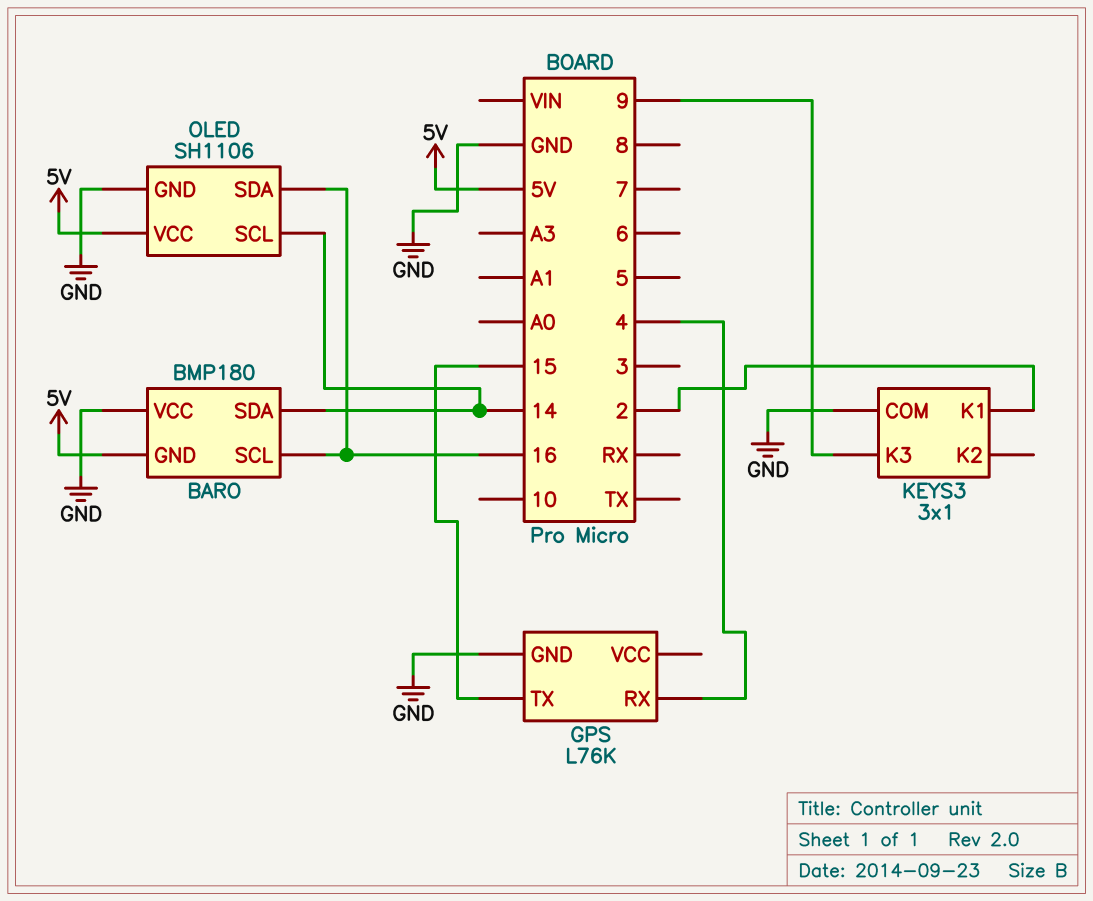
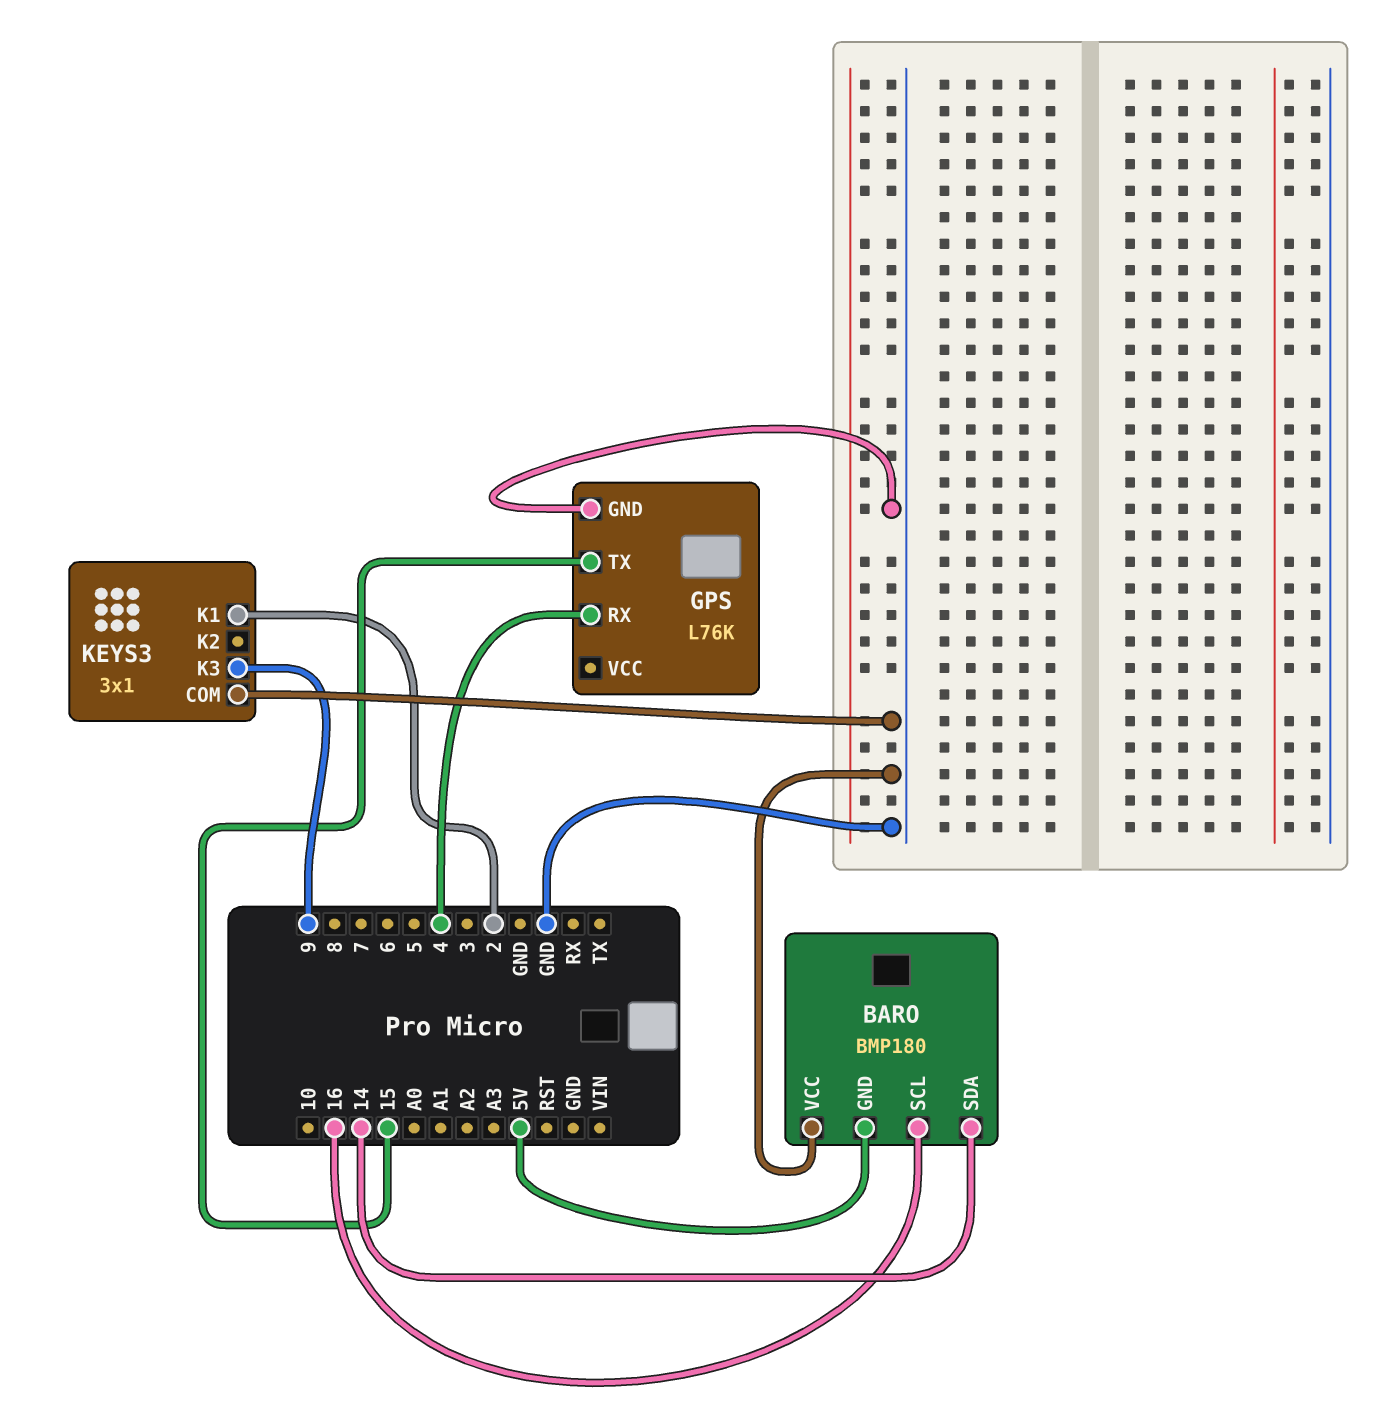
OLED: SH1106 -> none
OLED pin GND: GND -> none
OLED pin SCL: 14 -> none
OLED pin SDA: 16 -> none
OLED pin VCC: 5V -> none

